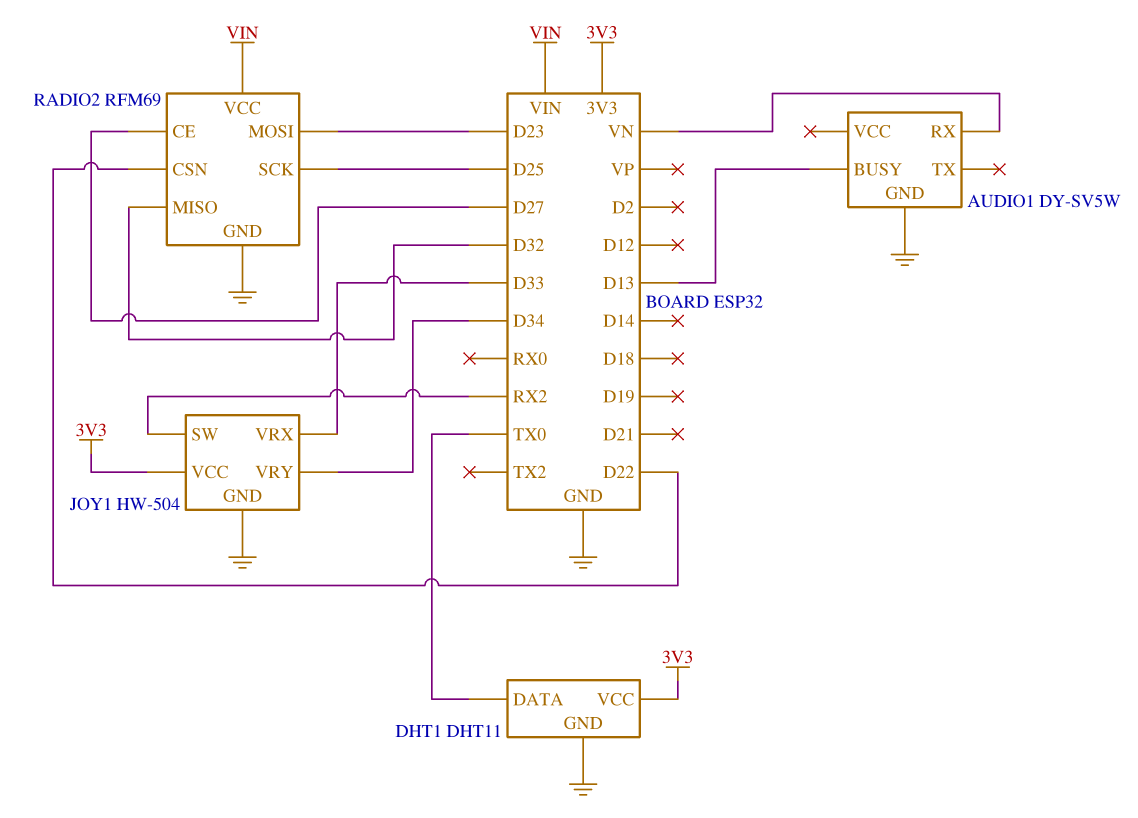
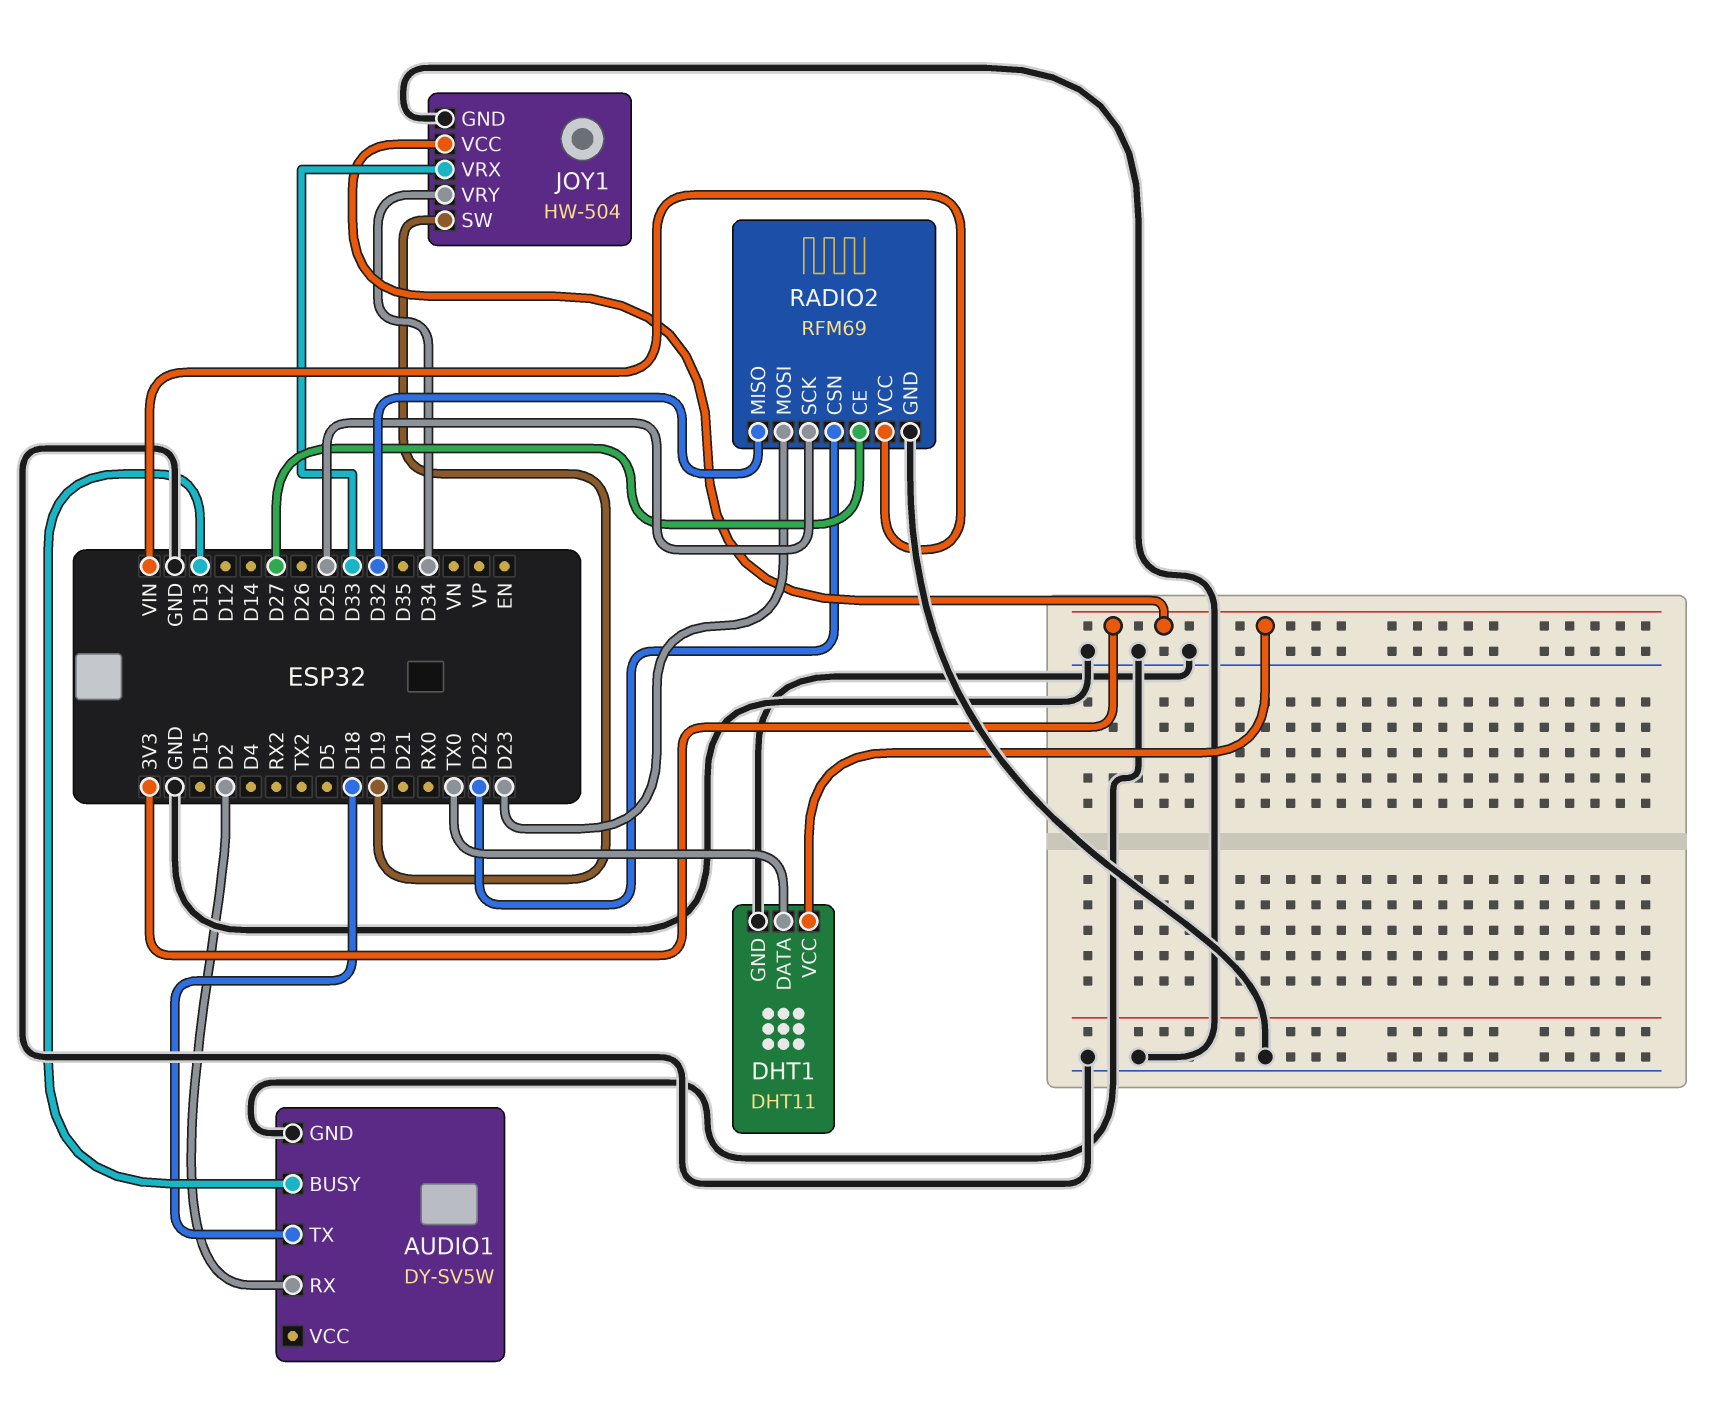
AUDIO1 pin RX: VN -> D2
AUDIO1 pin TX: none -> D18
JOY1 pin SW: RX2 -> D19

